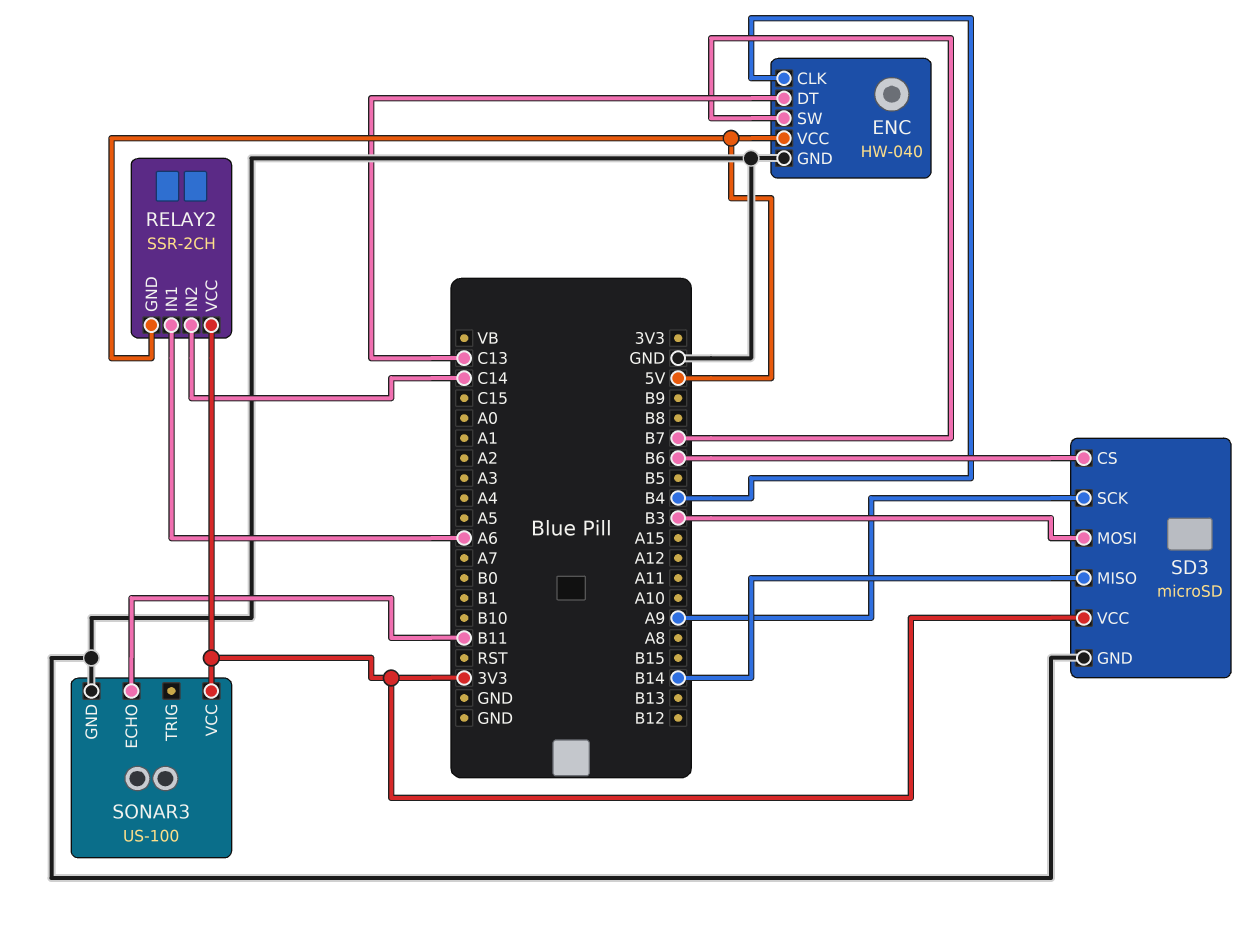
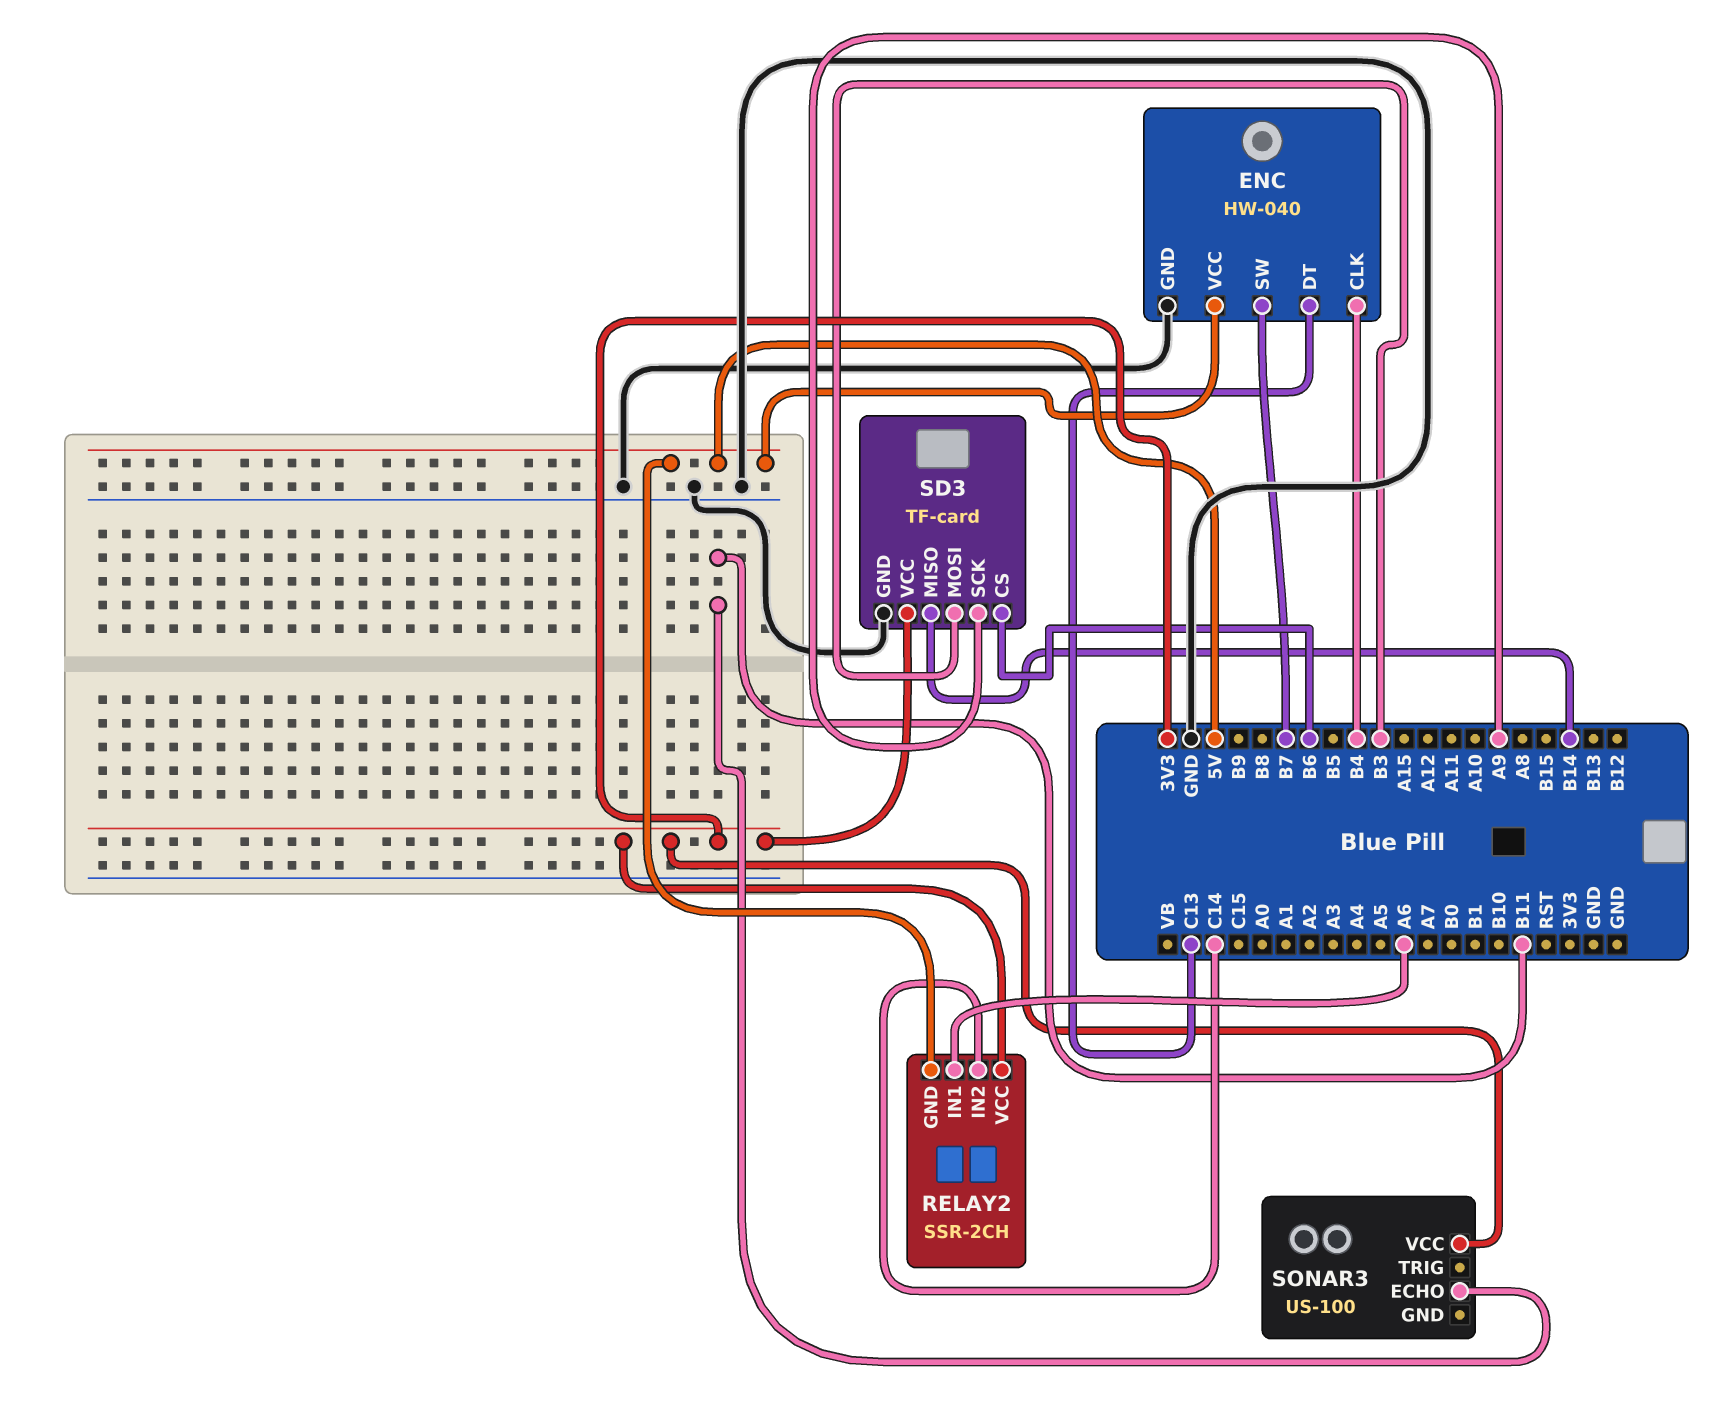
SD3: microSD -> TF-card
SONAR3 pin GND: GND -> none

